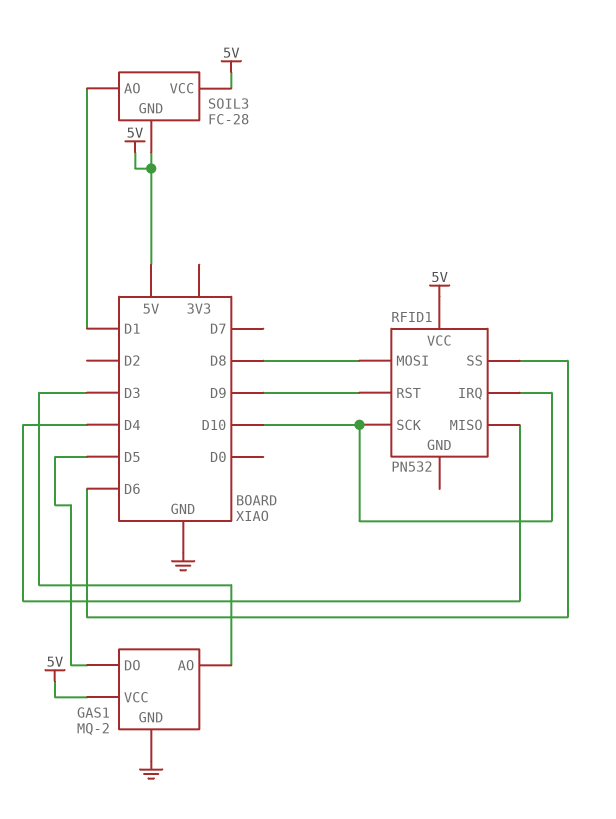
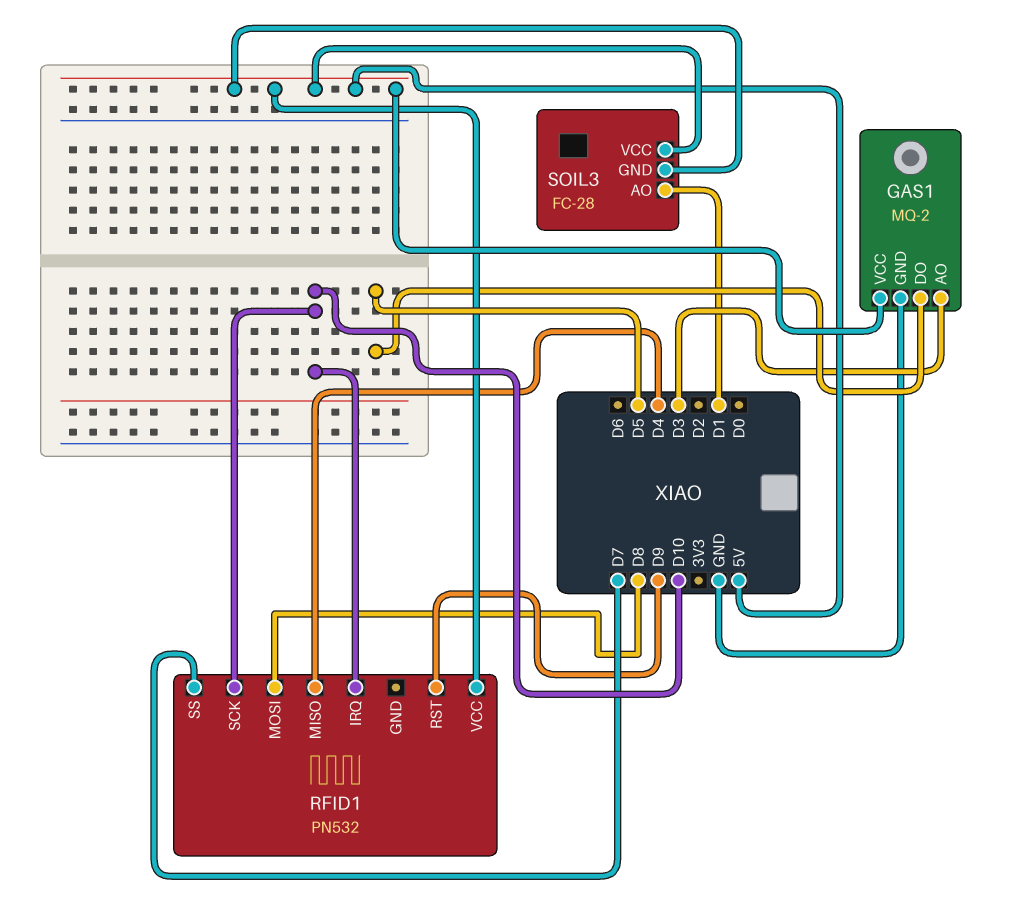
RFID1 pin SS: D6 -> D7

